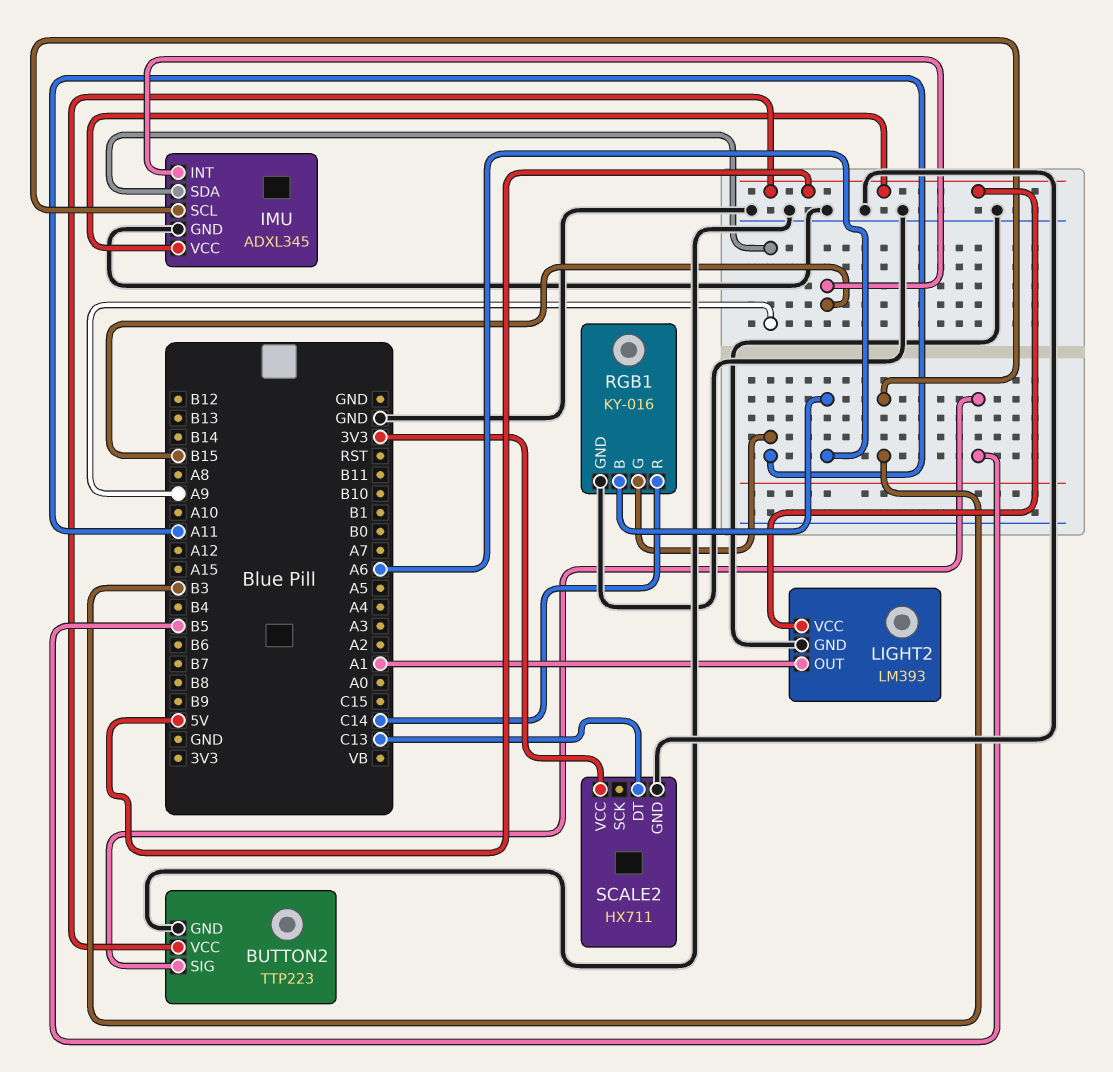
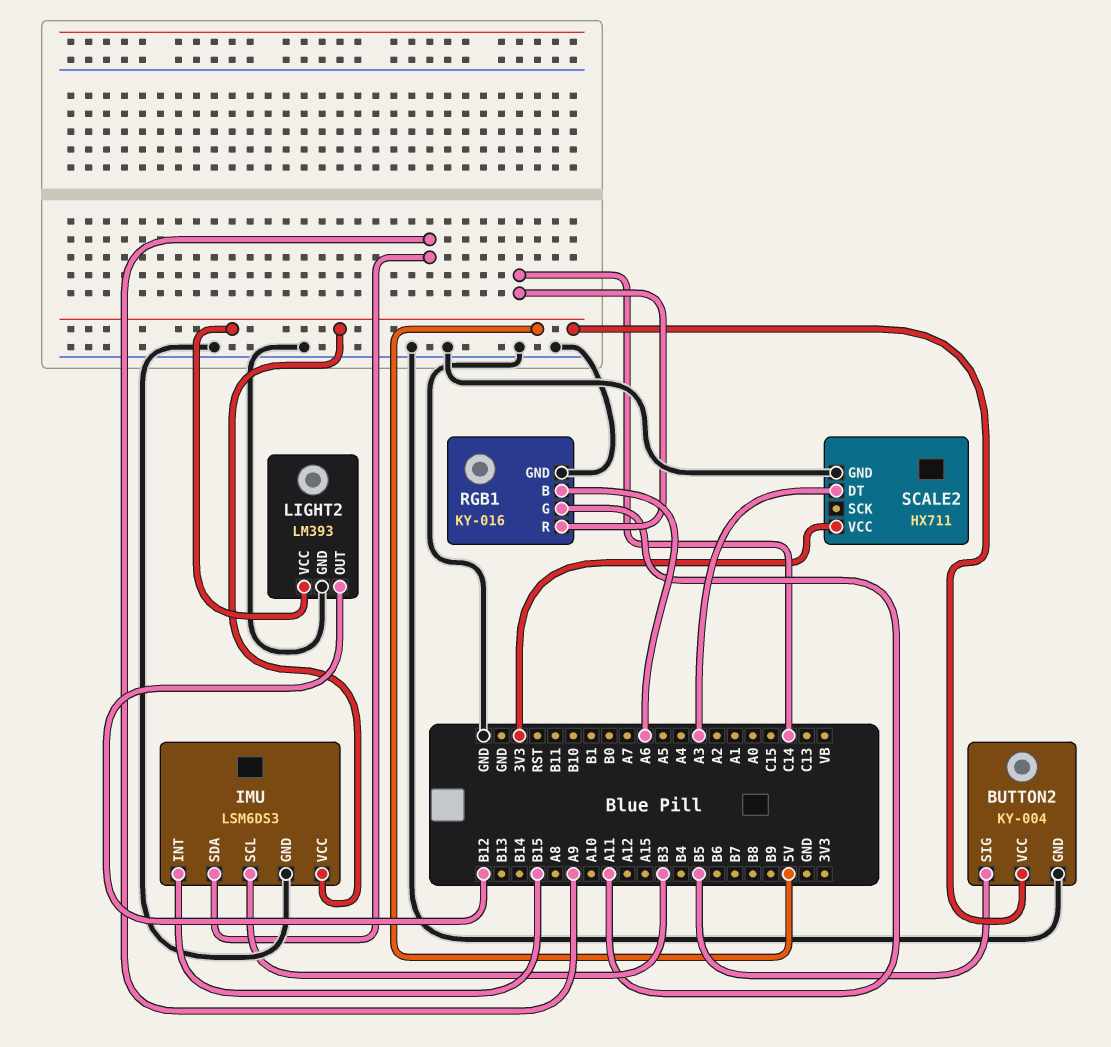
BUTTON2: TTP223 -> KY-004
IMU: ADXL345 -> LSM6DS3
LIGHT2 pin OUT: A1 -> B12
SCALE2 pin DT: C13 -> A3

